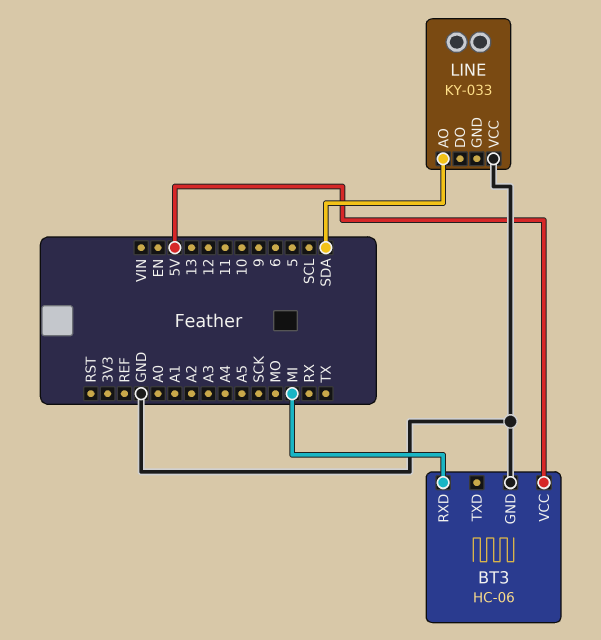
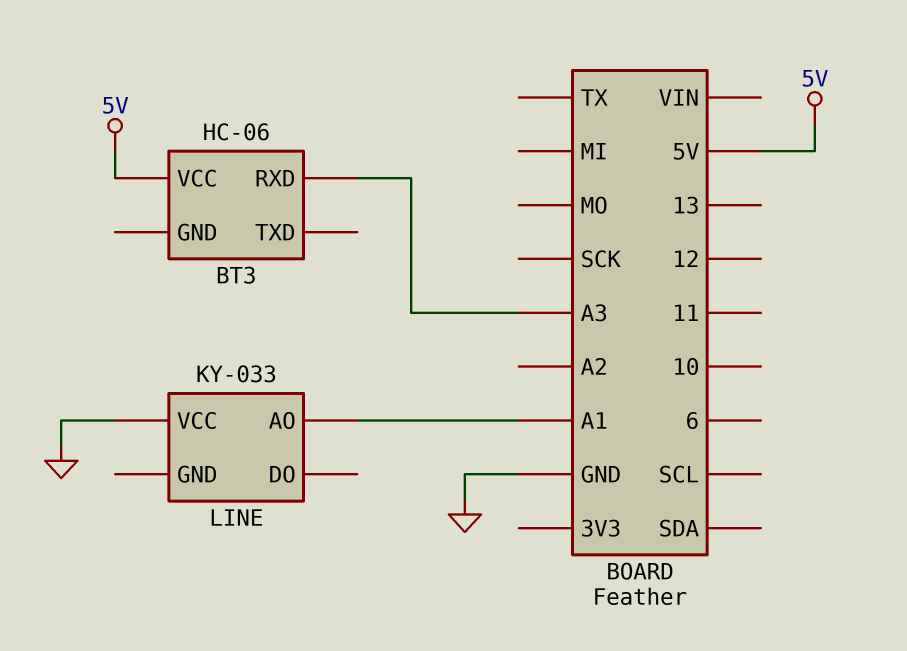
BT3 pin GND: GND -> none
BT3 pin RXD: MI -> A3
LINE pin AO: SDA -> A1

